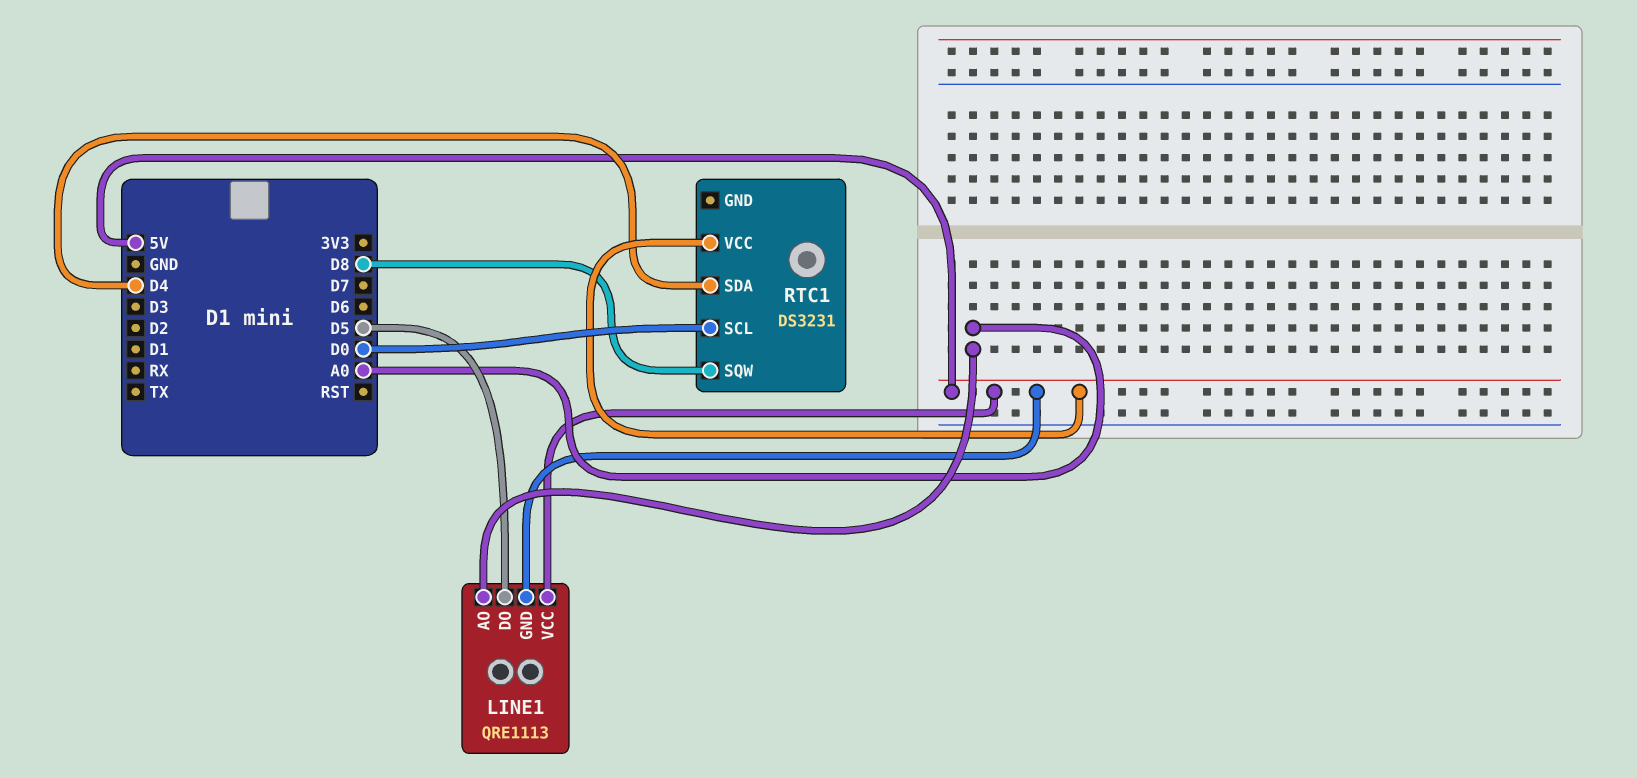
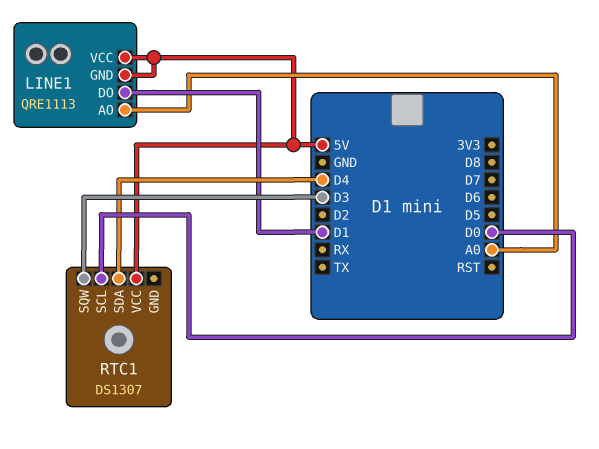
LINE1 pin DO: D5 -> D1
RTC1: DS3231 -> DS1307
RTC1 pin SQW: D8 -> D3

